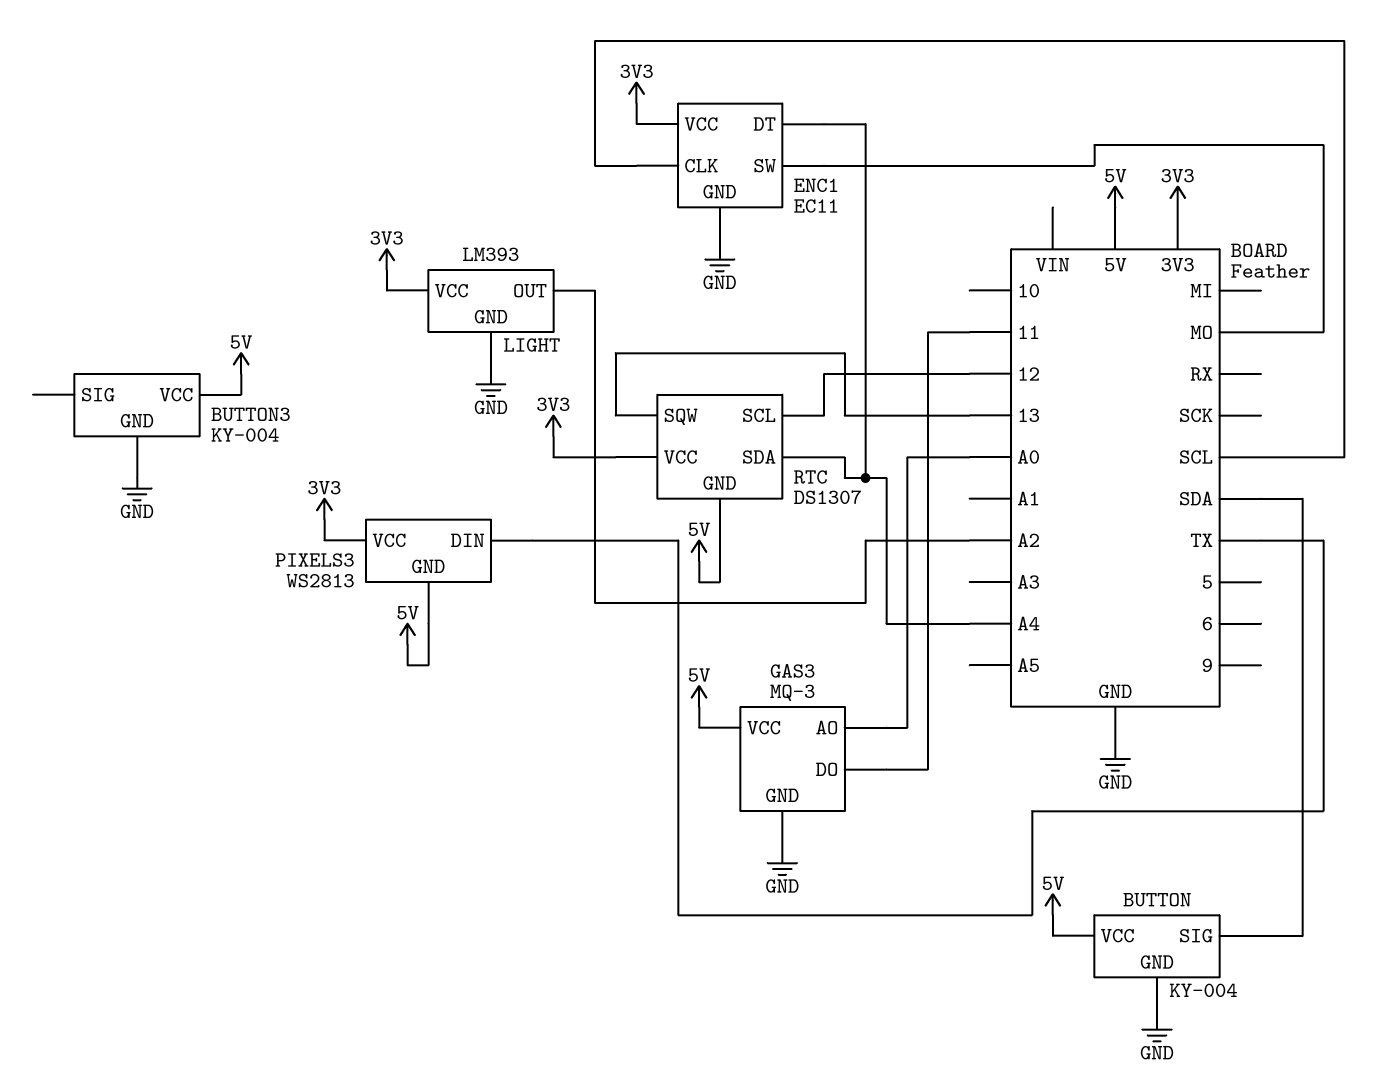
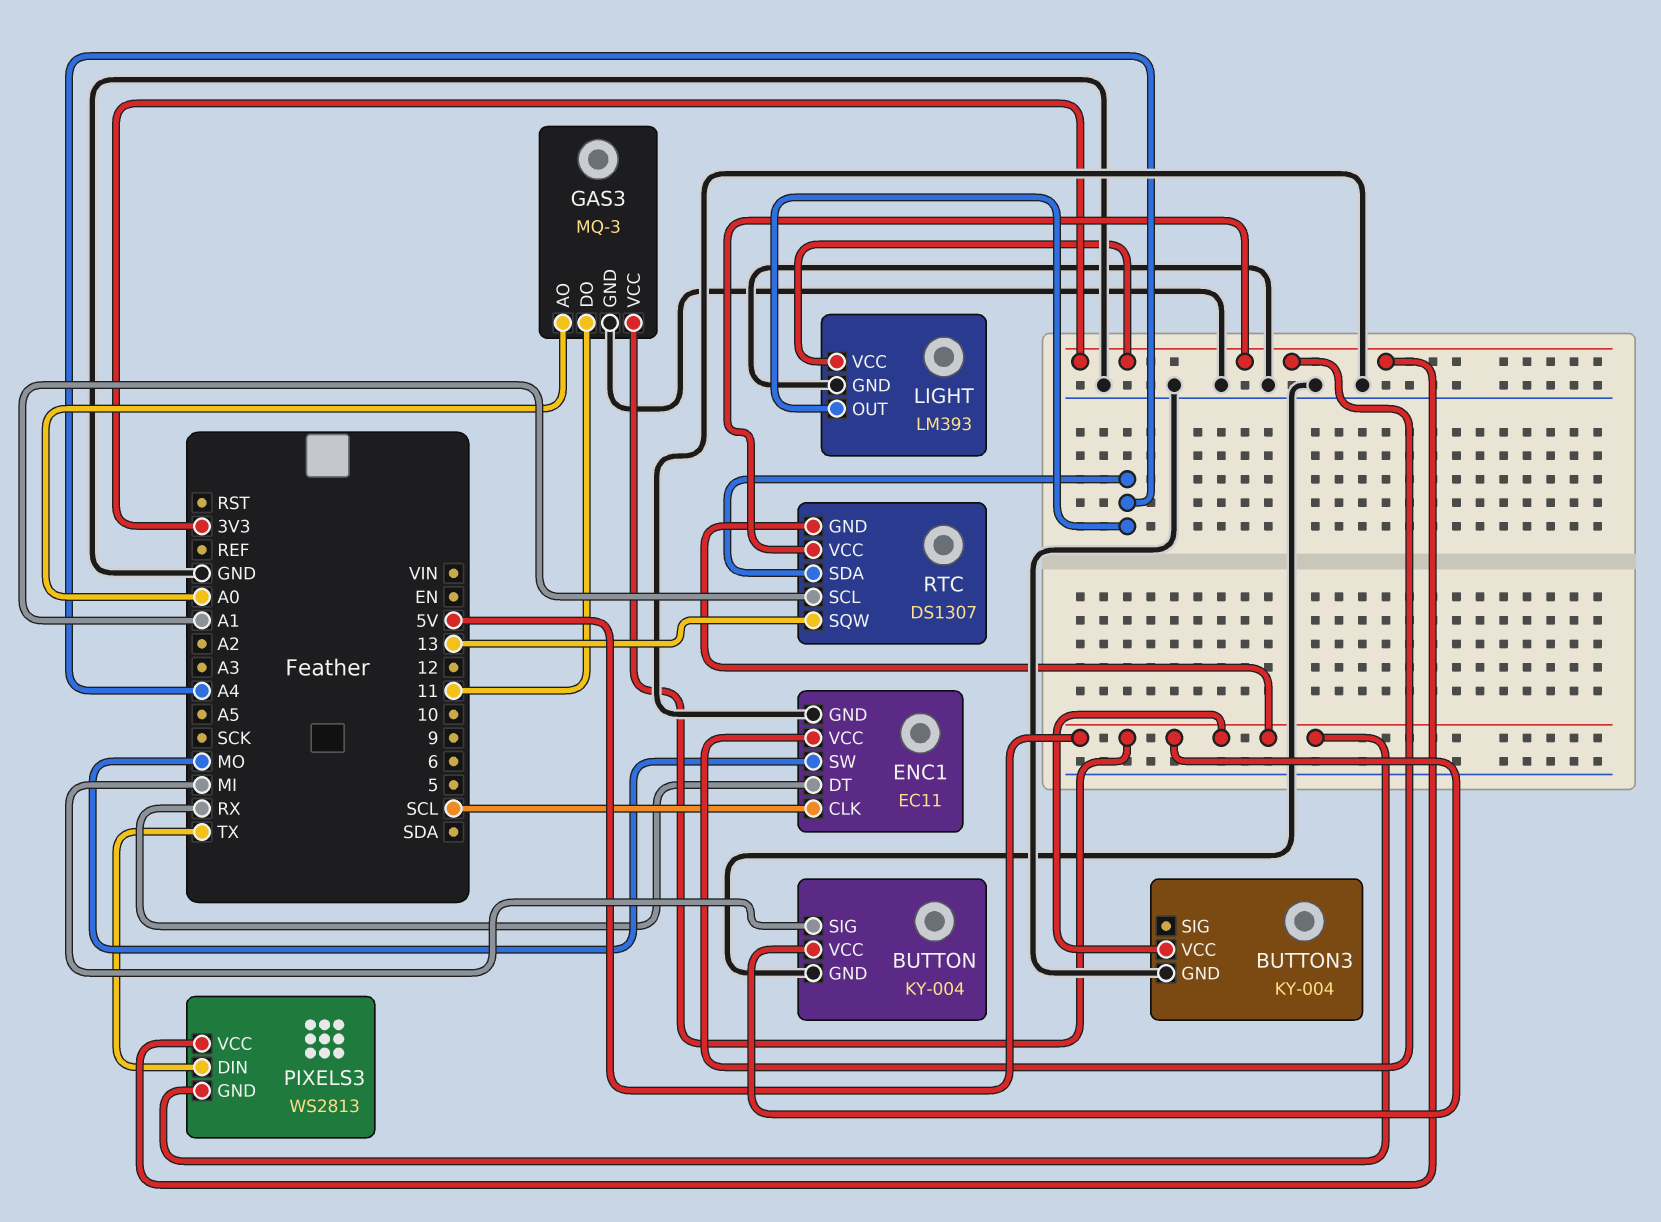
BUTTON pin SIG: SDA -> MI
ENC1 pin DT: A4 -> RX
LIGHT pin OUT: A2 -> A4
RTC pin SCL: 12 -> A1

